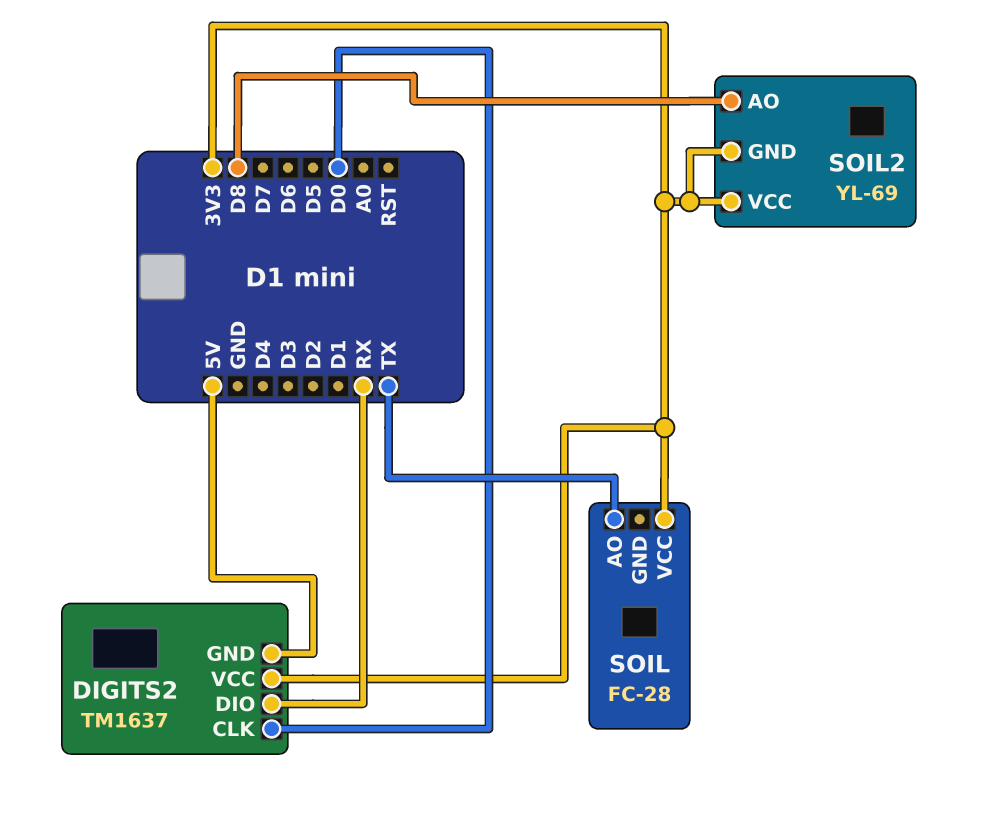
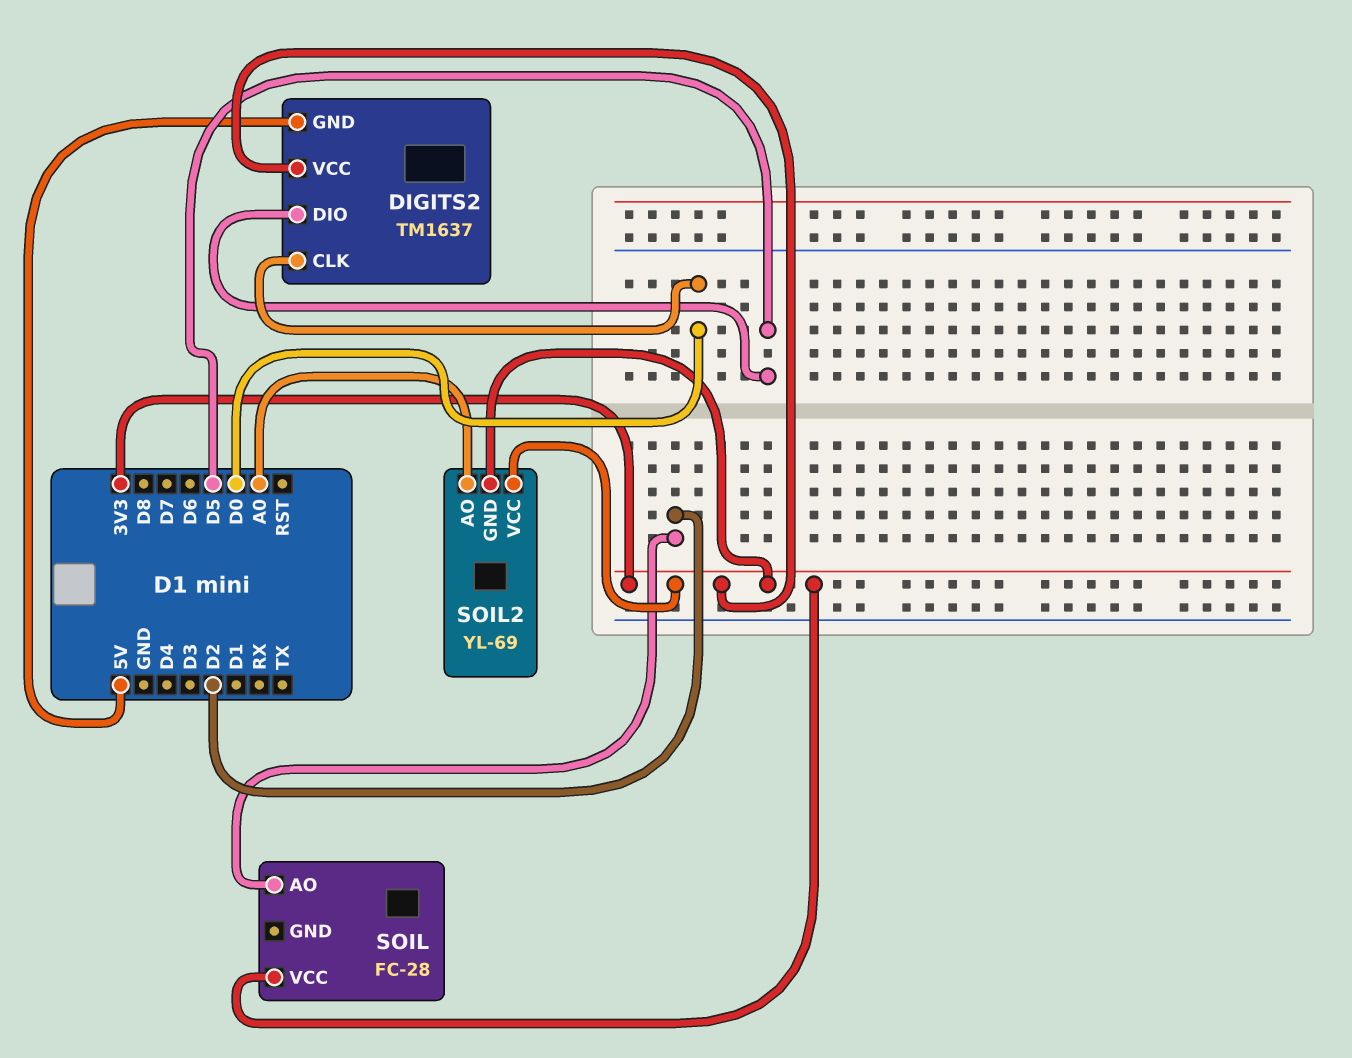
DIGITS2 pin DIO: RX -> D5
SOIL pin AO: TX -> D2
SOIL2 pin AO: D8 -> A0

